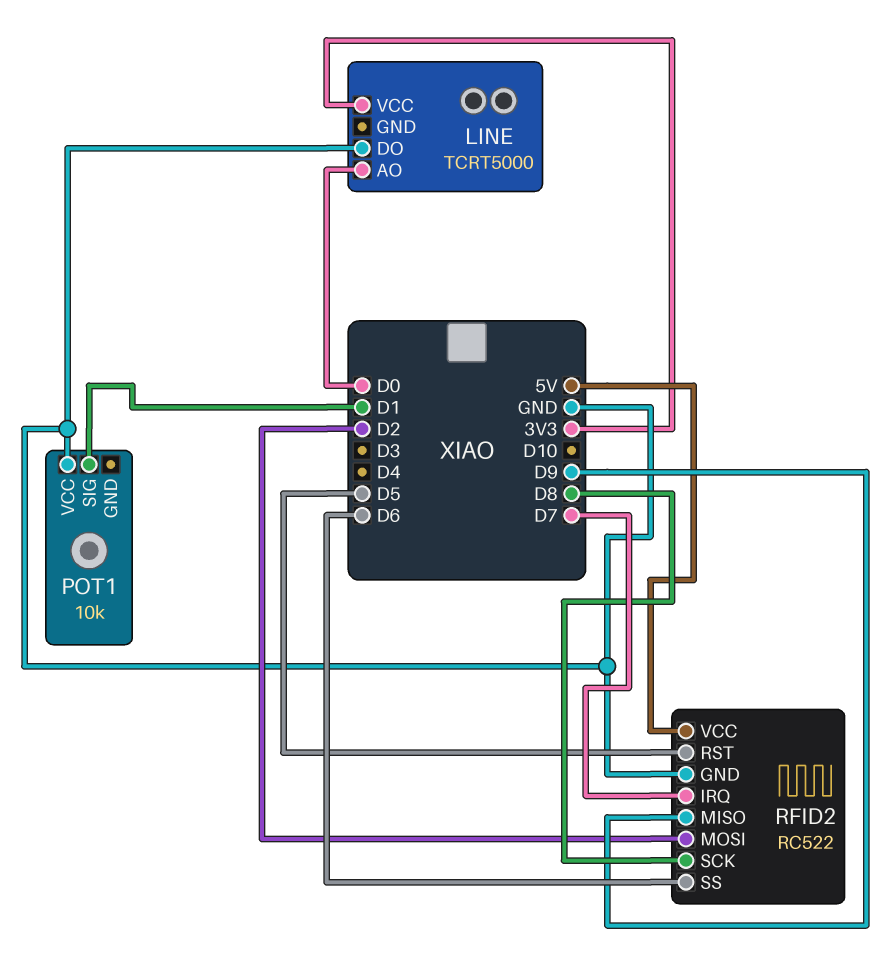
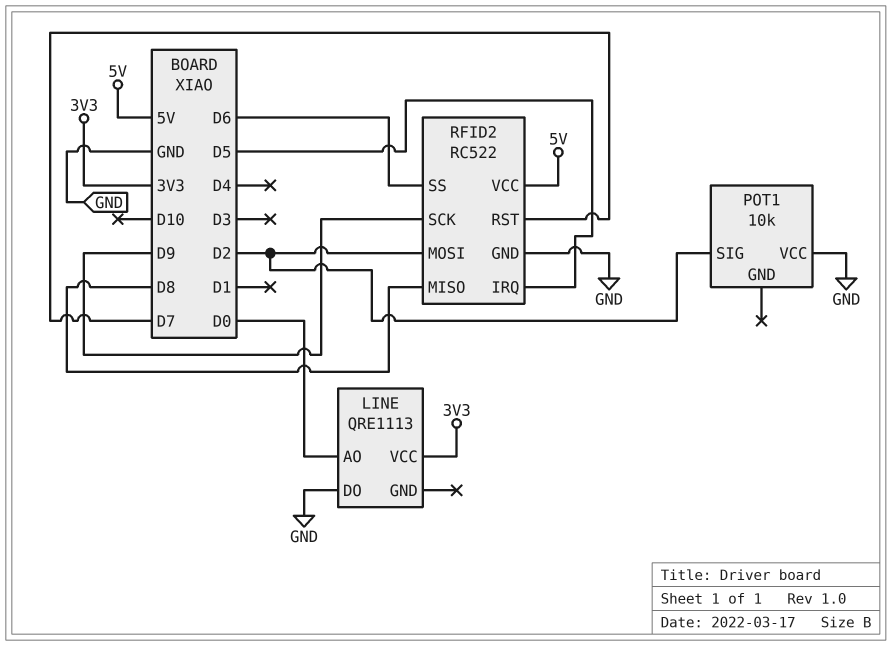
LINE: TCRT5000 -> QRE1113
POT1 pin SIG: D1 -> D2
RFID2 pin IRQ: D7 -> D5
RFID2 pin MISO: D9 -> D8
RFID2 pin RST: D5 -> D7
RFID2 pin SCK: D8 -> D9

